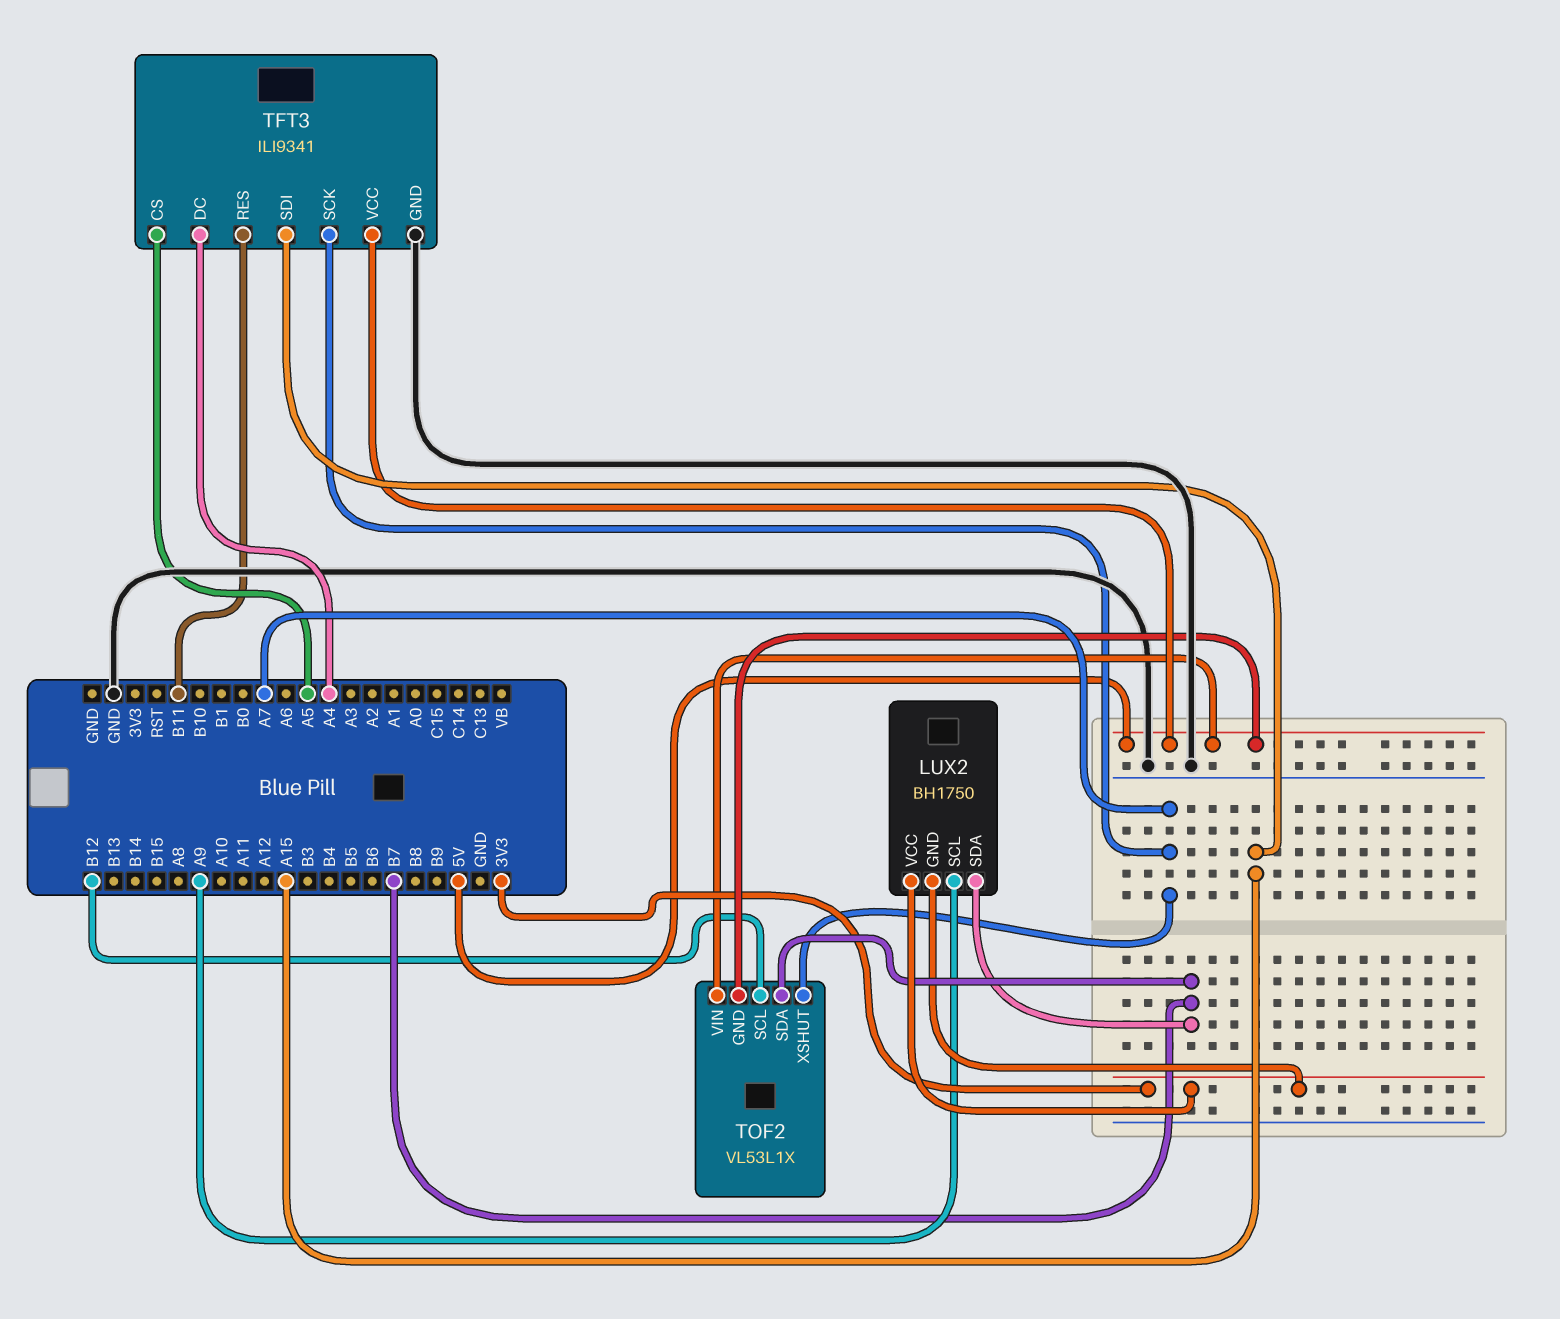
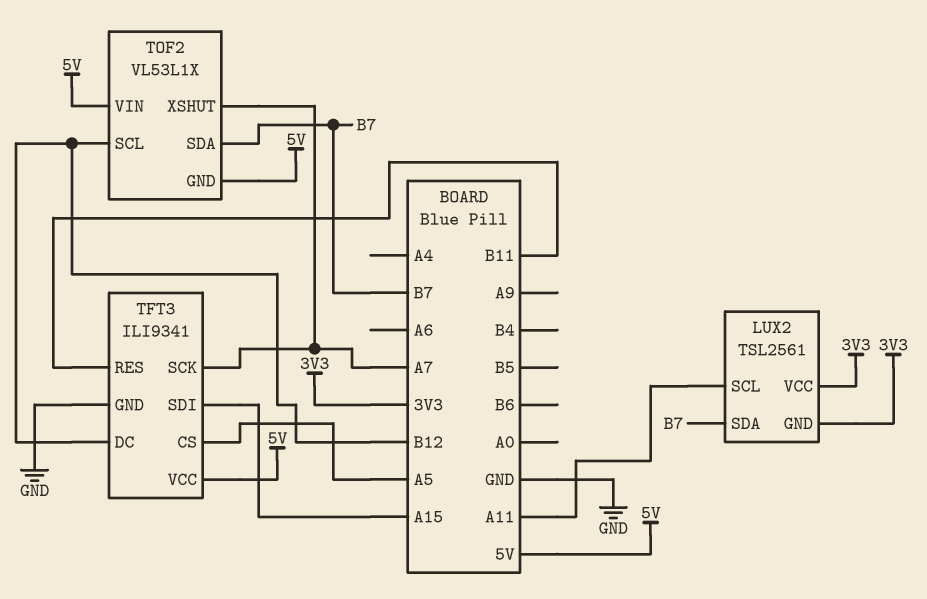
LUX2: BH1750 -> TSL2561
LUX2 pin SCL: A9 -> A11
TFT3 pin DC: A4 -> B12

